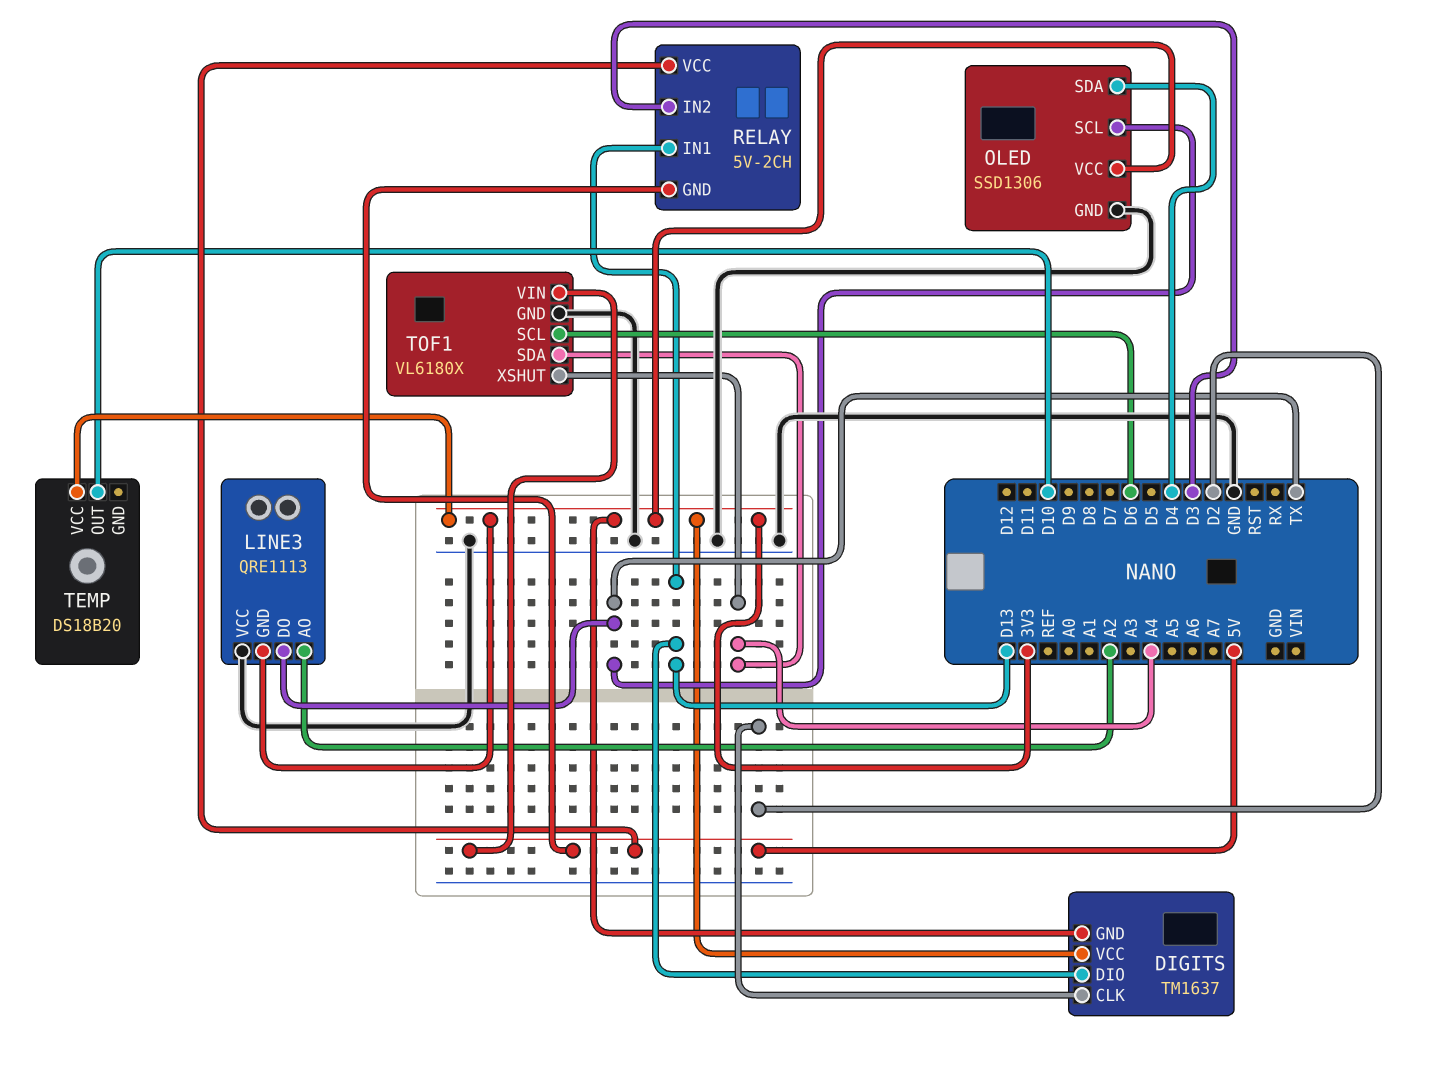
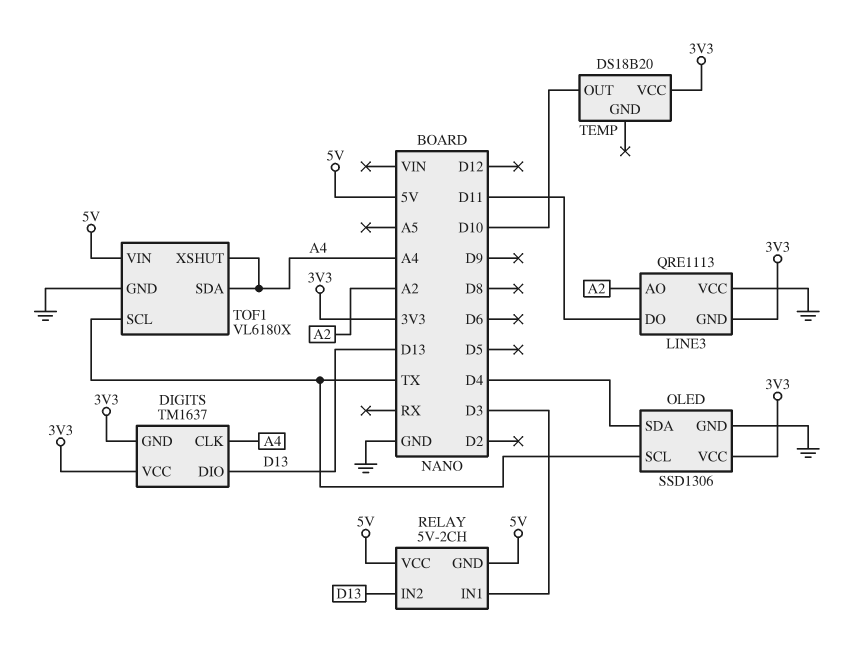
DIGITS pin CLK: D2 -> A4
LINE3 pin DO: TX -> D11
RELAY pin IN1: D13 -> D3
RELAY pin IN2: D3 -> D13
TOF1 pin SCL: D6 -> TX

